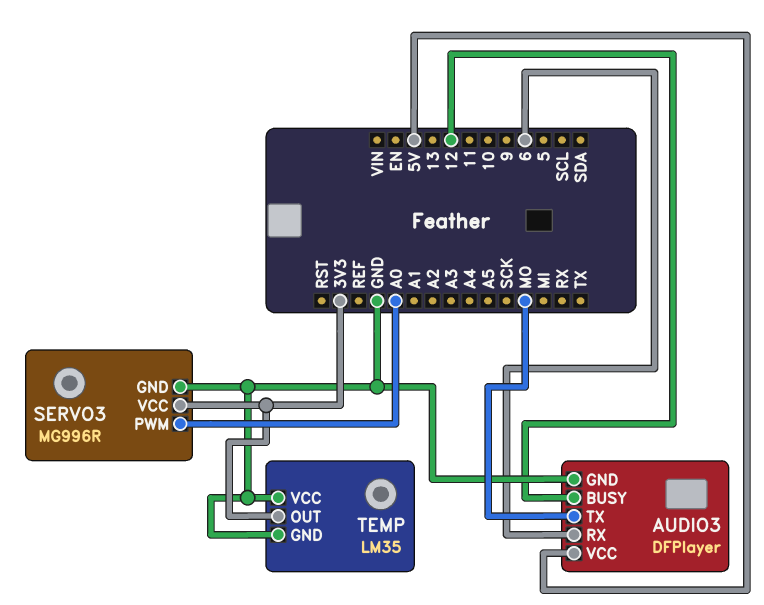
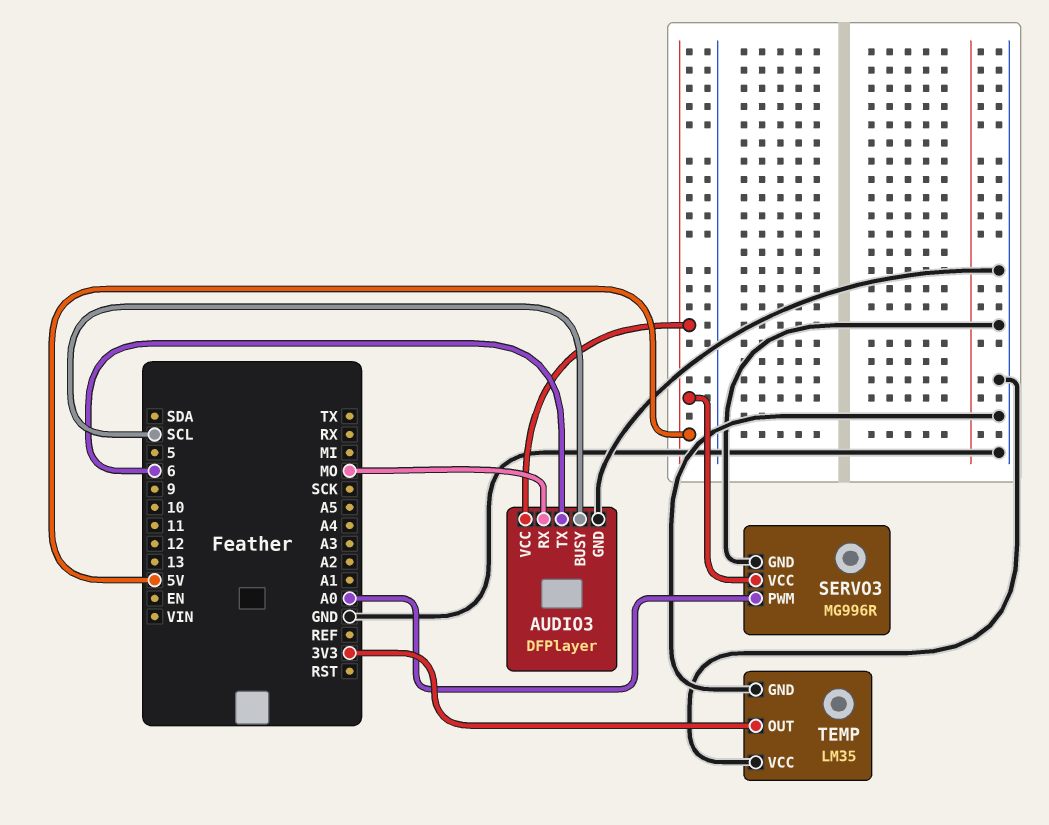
AUDIO3 pin BUSY: 12 -> SCL
AUDIO3 pin RX: 6 -> MO
AUDIO3 pin TX: MO -> 6
SERVO3 pin VCC: 3V3 -> 5V

